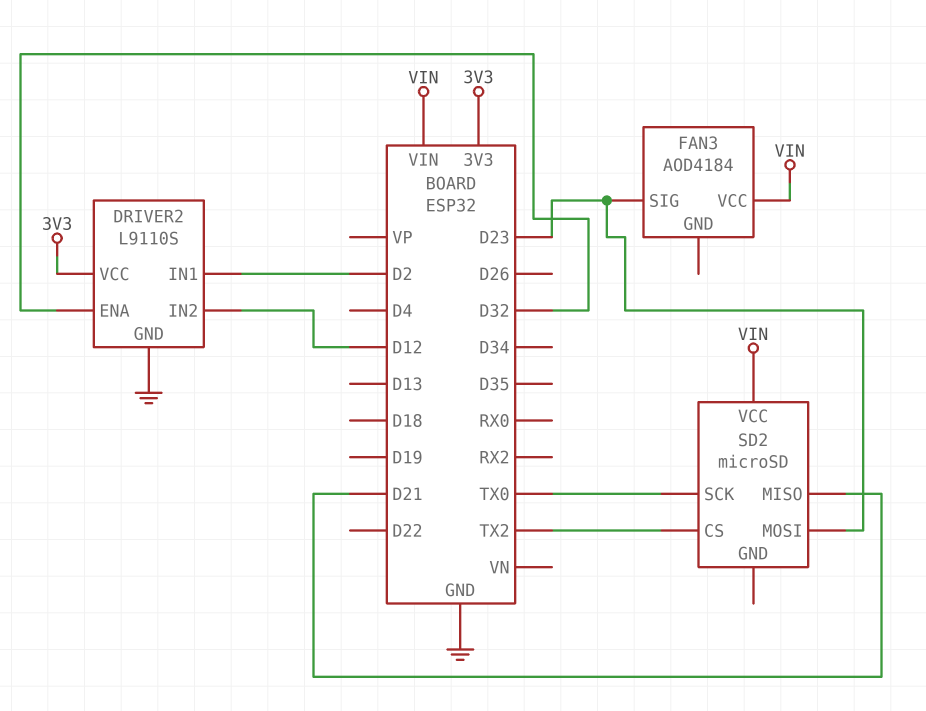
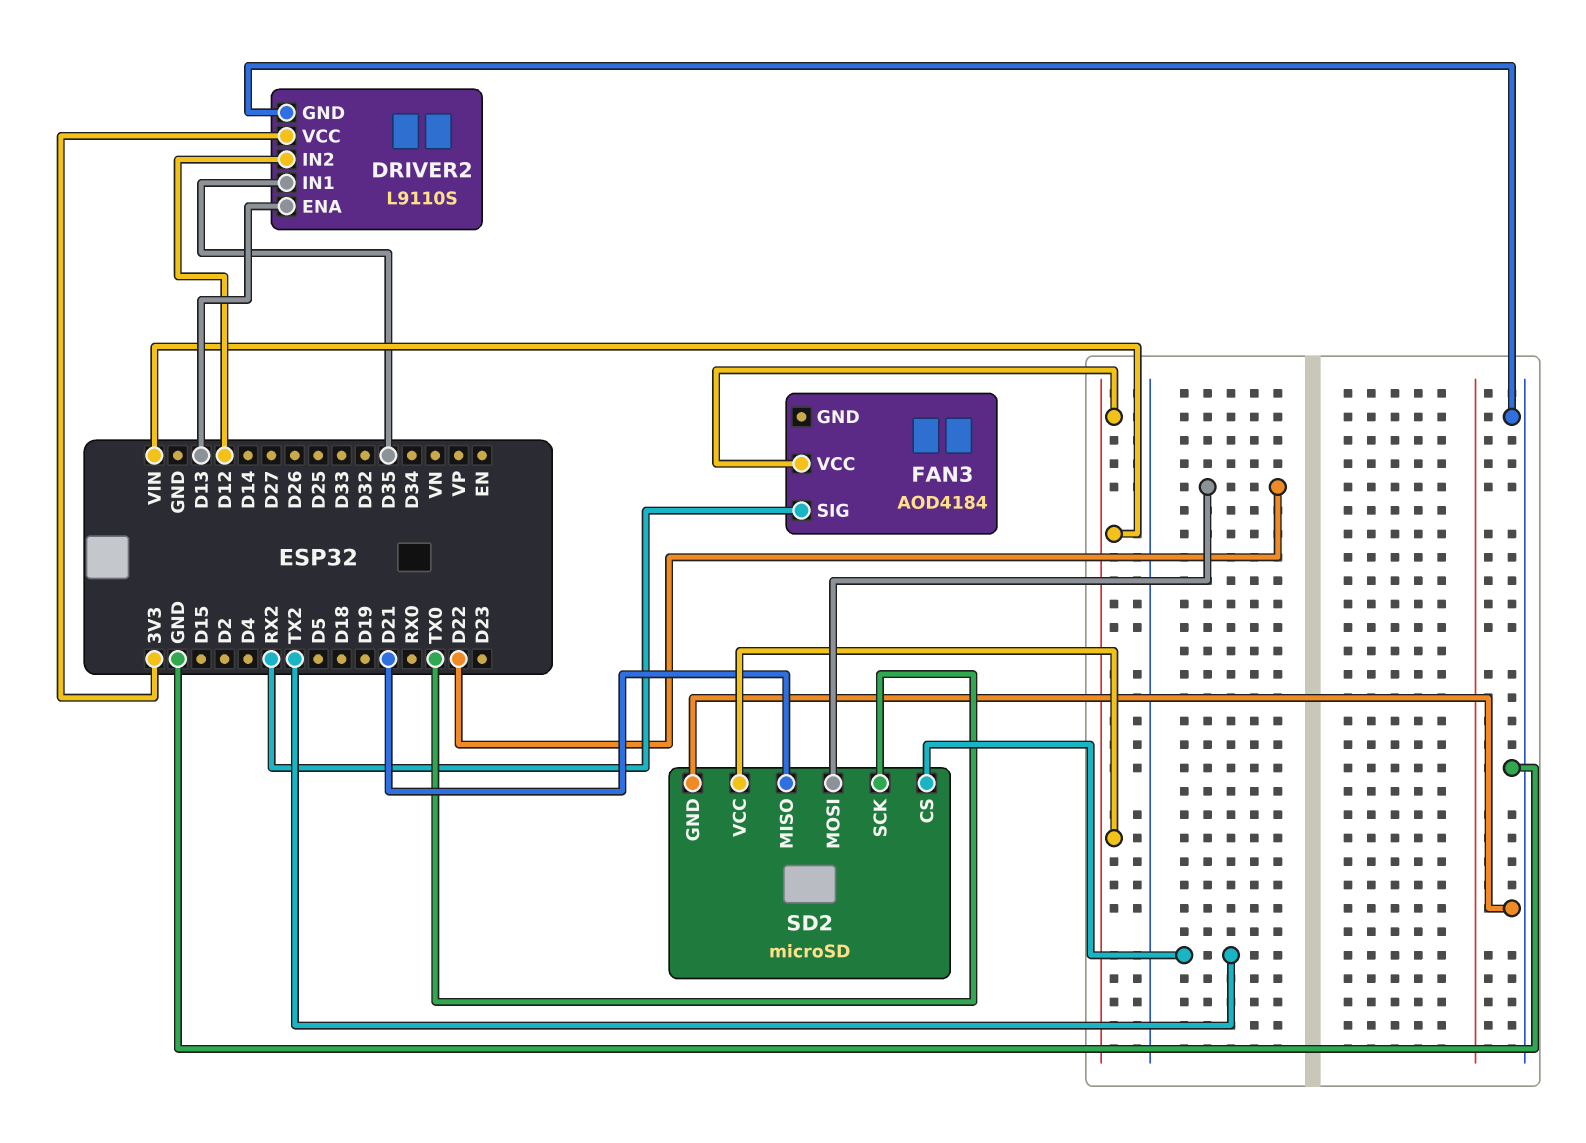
DRIVER2 pin ENA: D32 -> D13
DRIVER2 pin IN1: D2 -> D35
FAN3 pin SIG: D23 -> RX2
SD2 pin GND: none -> GND
SD2 pin MOSI: D23 -> D22

